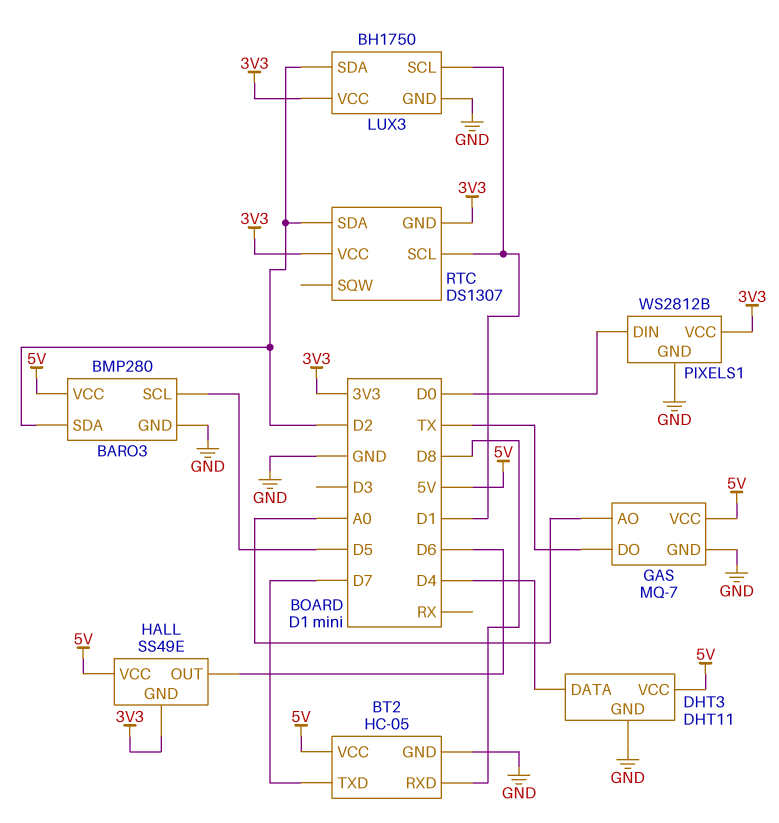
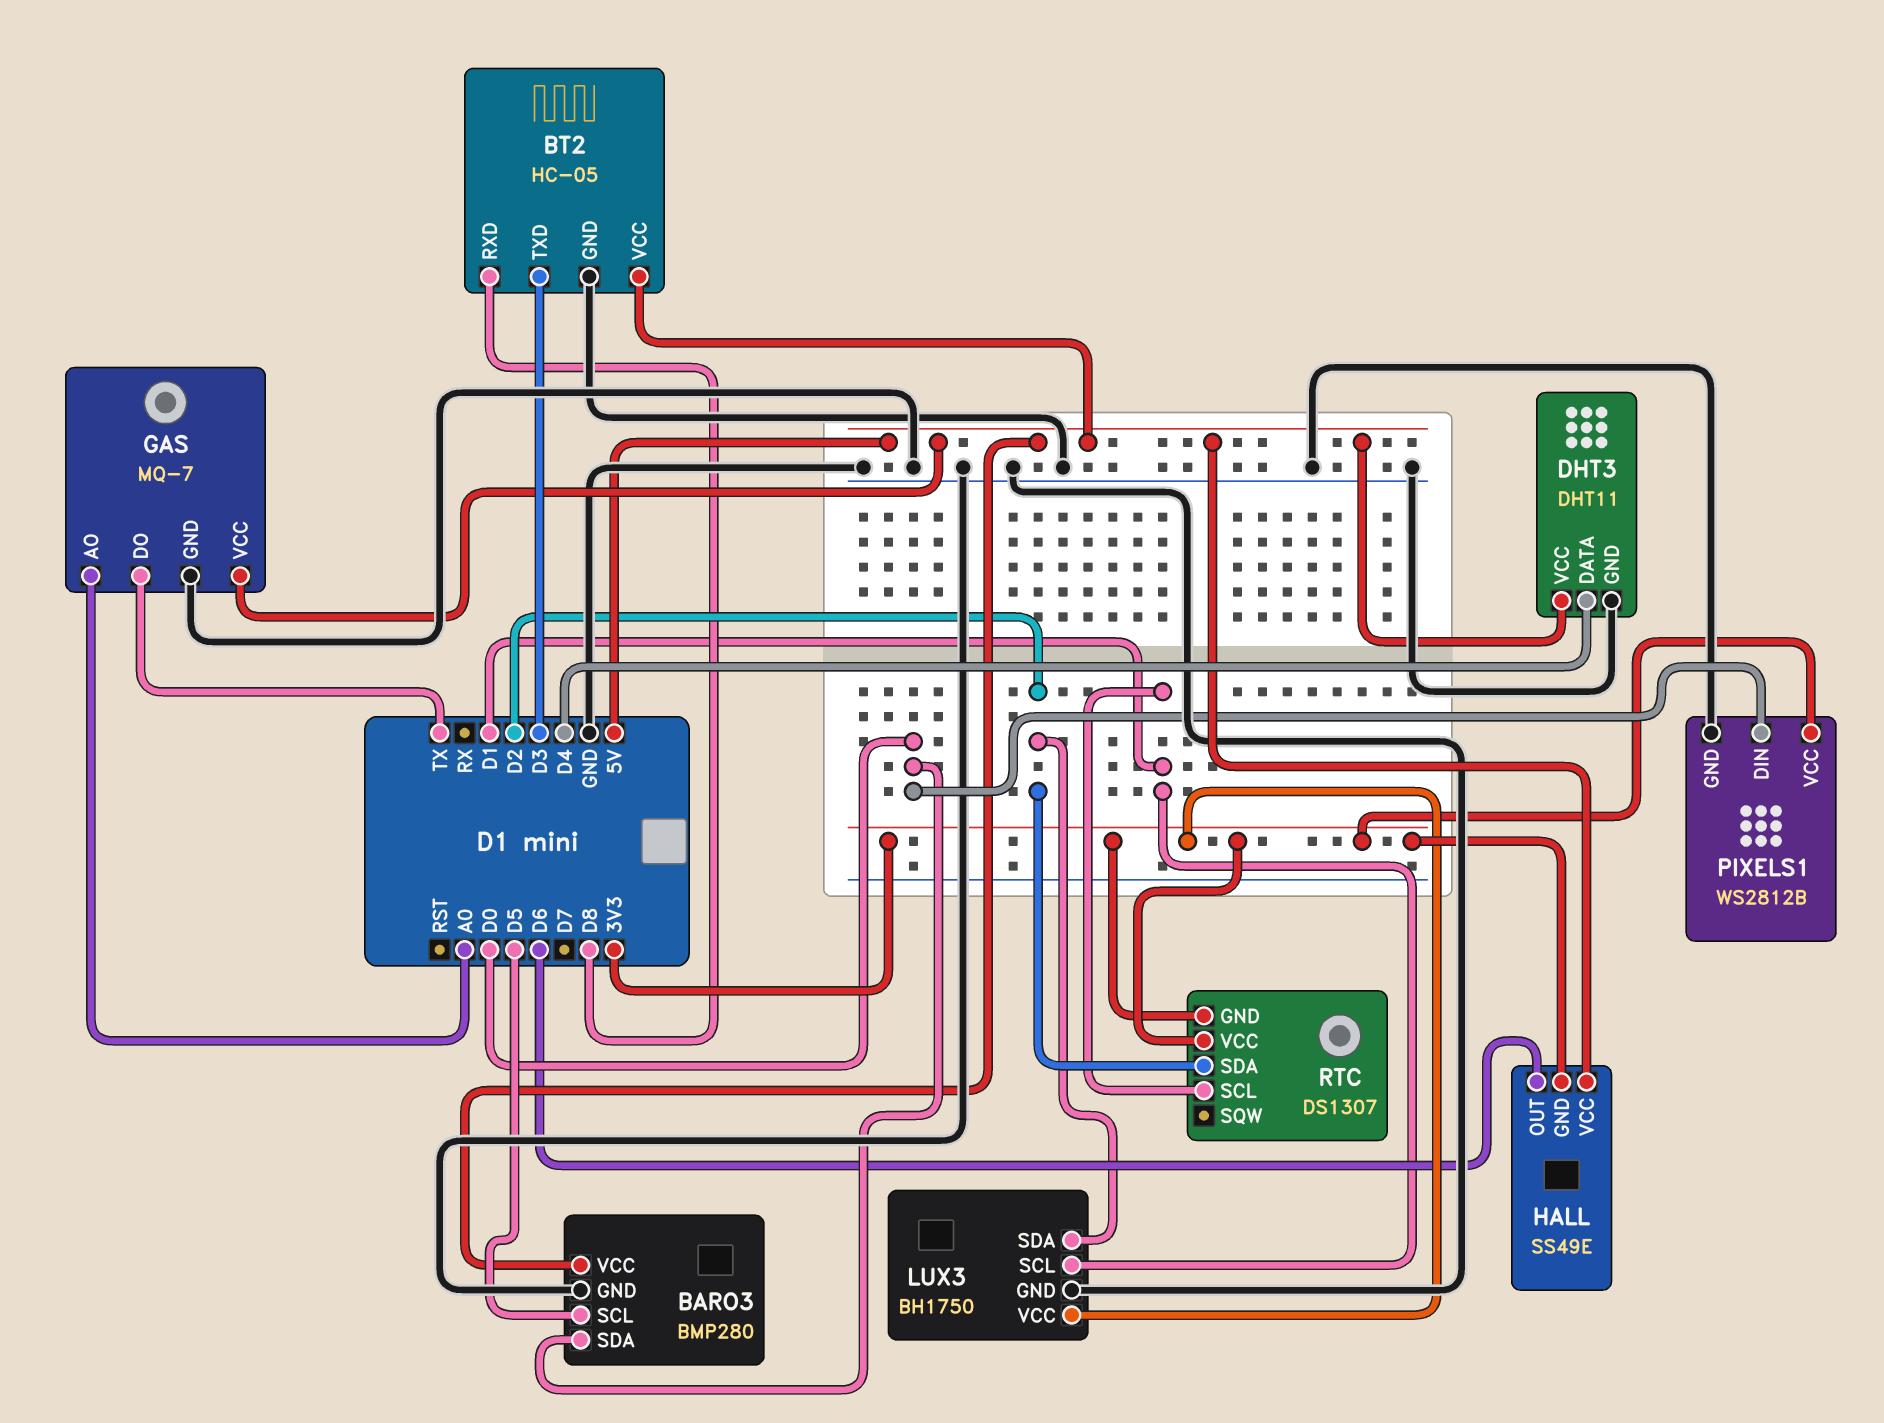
BARO3 pin SDA: D2 -> D0
BT2 pin TXD: D7 -> D3

